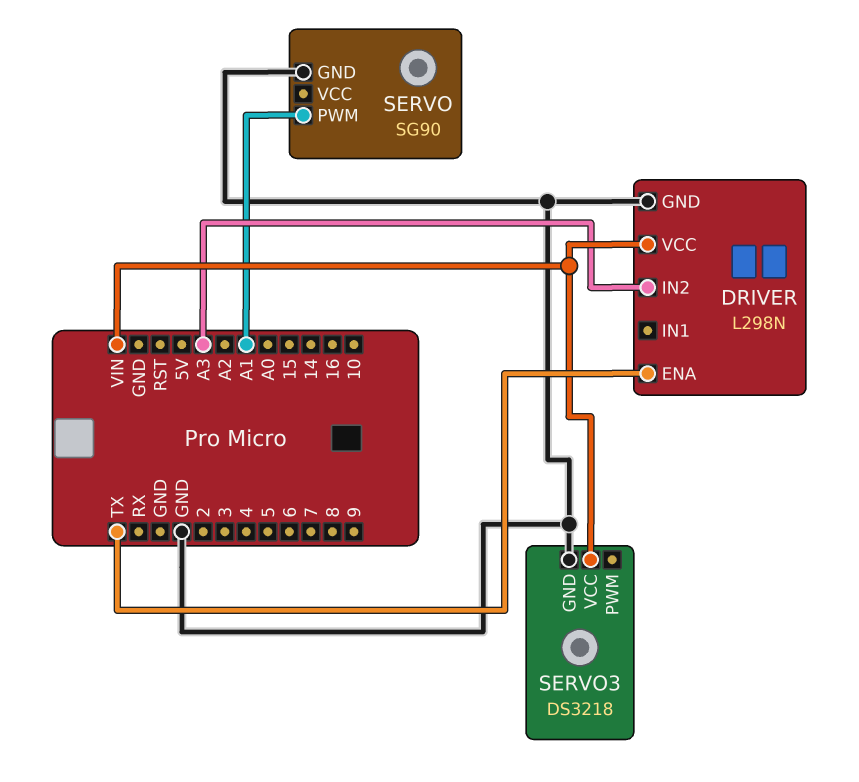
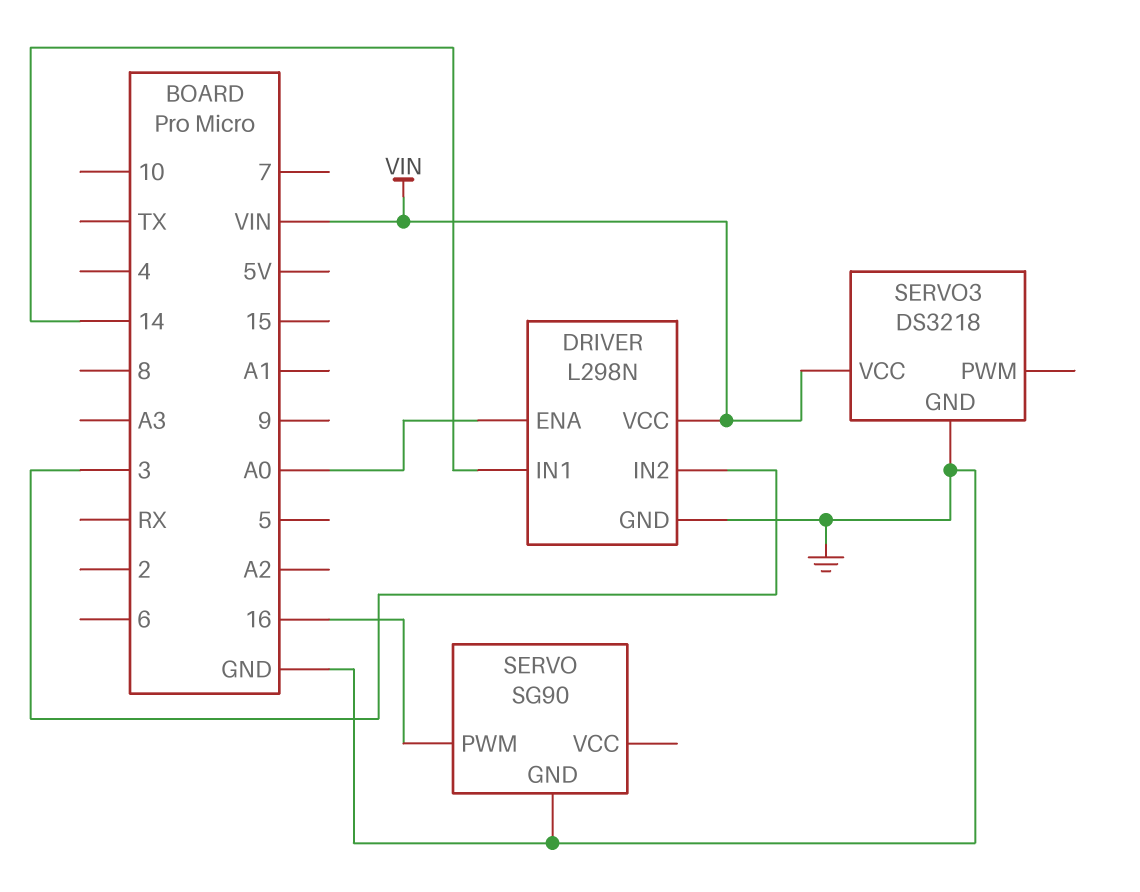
DRIVER pin ENA: TX -> A0
DRIVER pin IN1: none -> 14
DRIVER pin IN2: A3 -> 3
SERVO pin PWM: A1 -> 16

